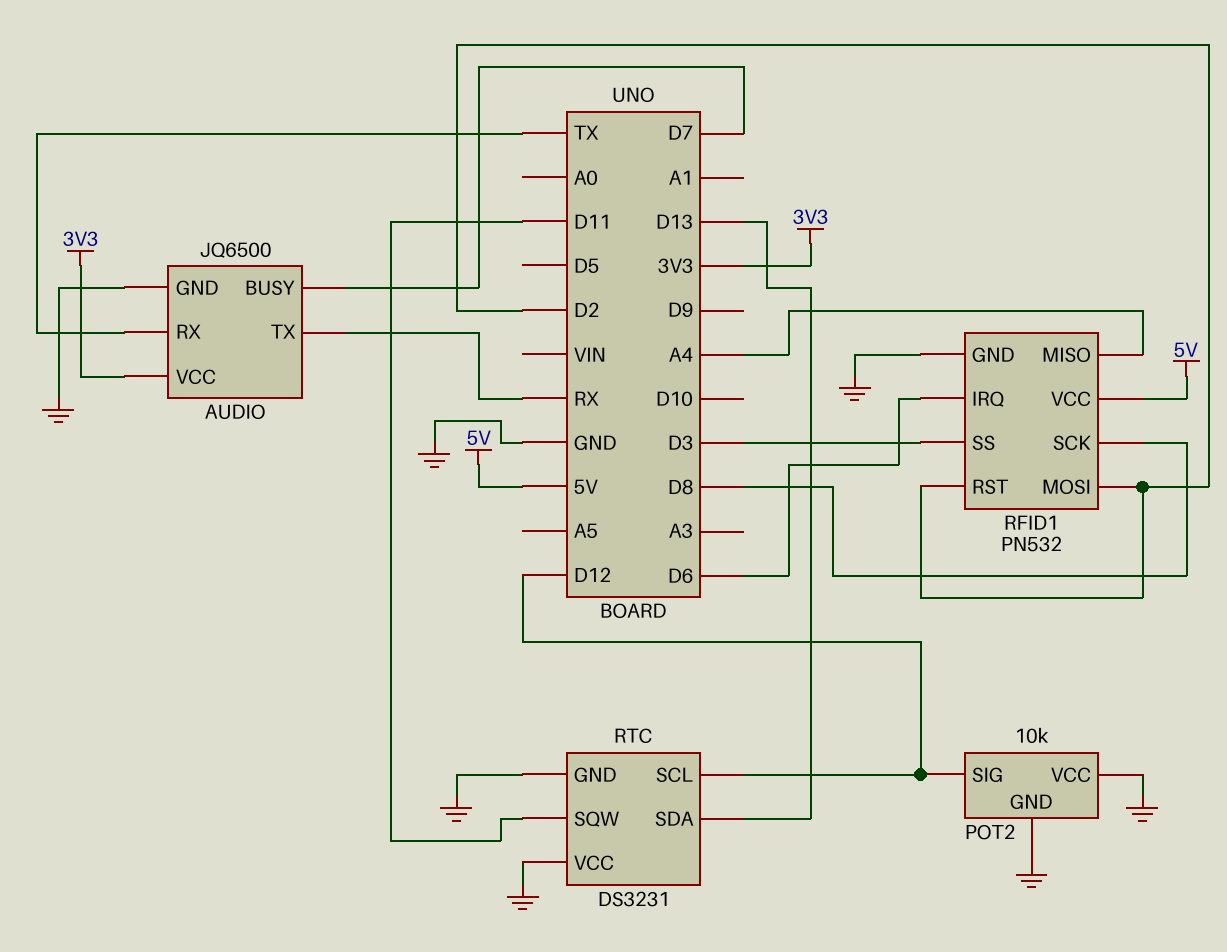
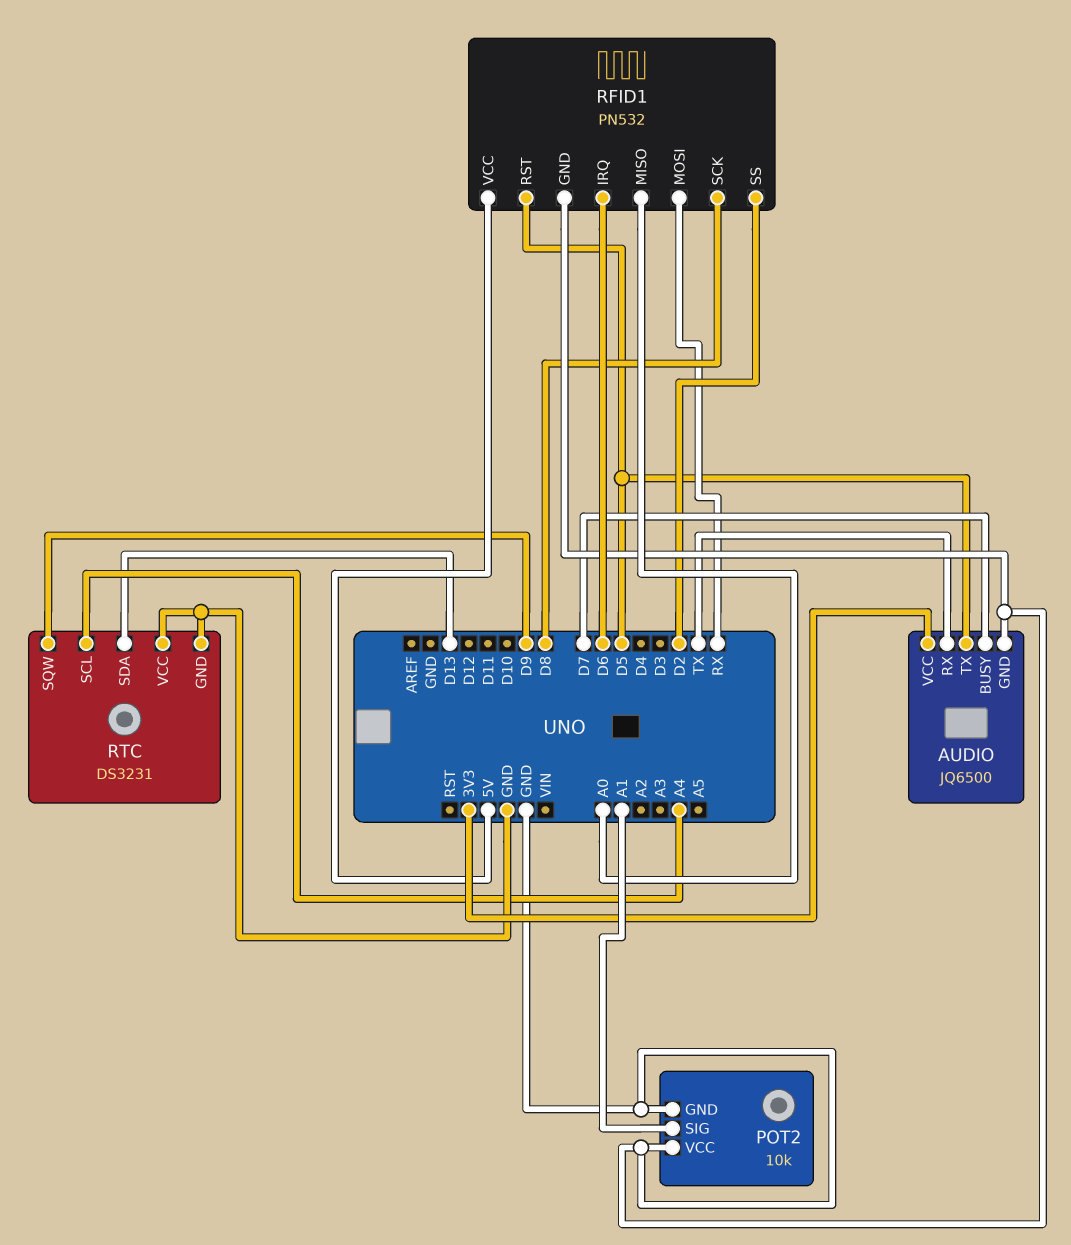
AUDIO pin TX: RX -> D5
POT2 pin SIG: D12 -> A1
RFID1 pin MISO: A4 -> A0
RFID1 pin MOSI: D2 -> RX
RFID1 pin RST: D2 -> D5
RFID1 pin SS: D3 -> D2
RTC pin SCL: D12 -> A4
RTC pin SQW: D11 -> D9

